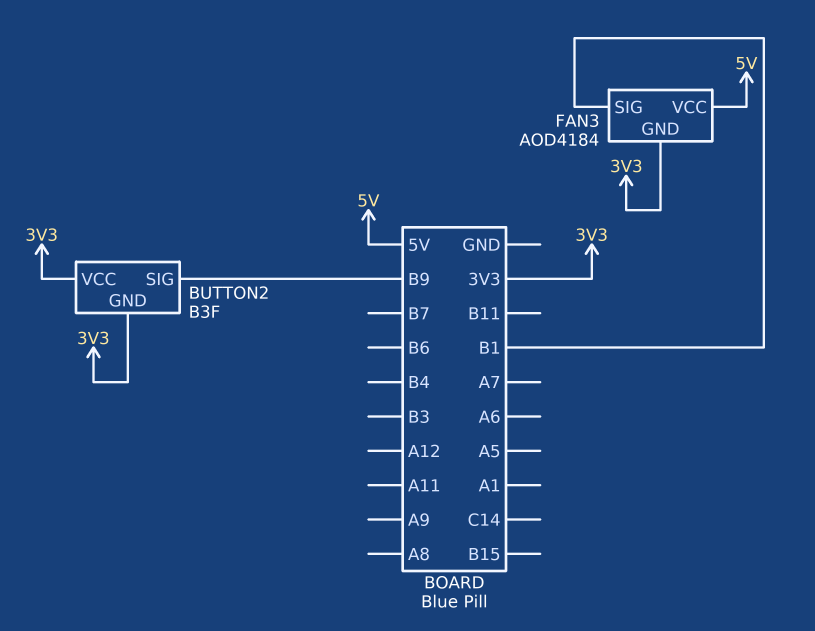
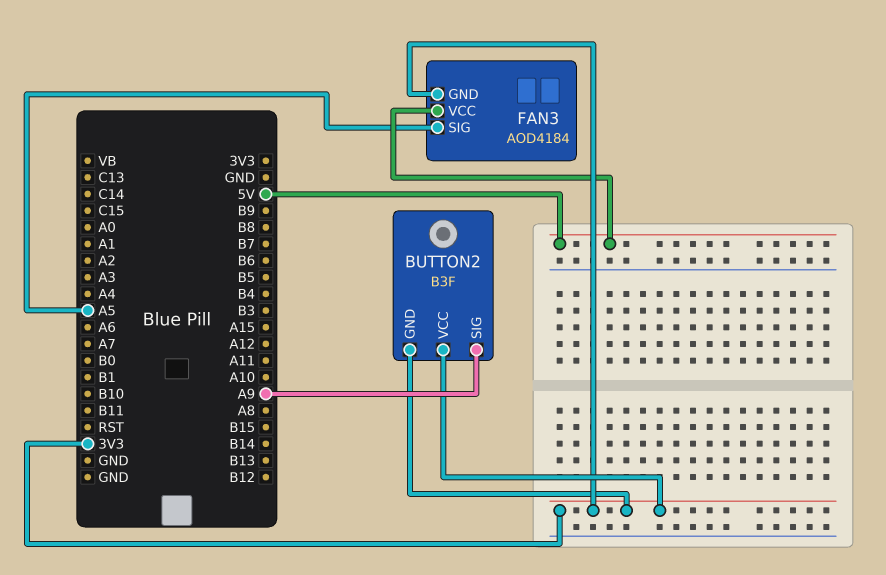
BUTTON2 pin SIG: B9 -> A9
FAN3 pin SIG: B1 -> A5

